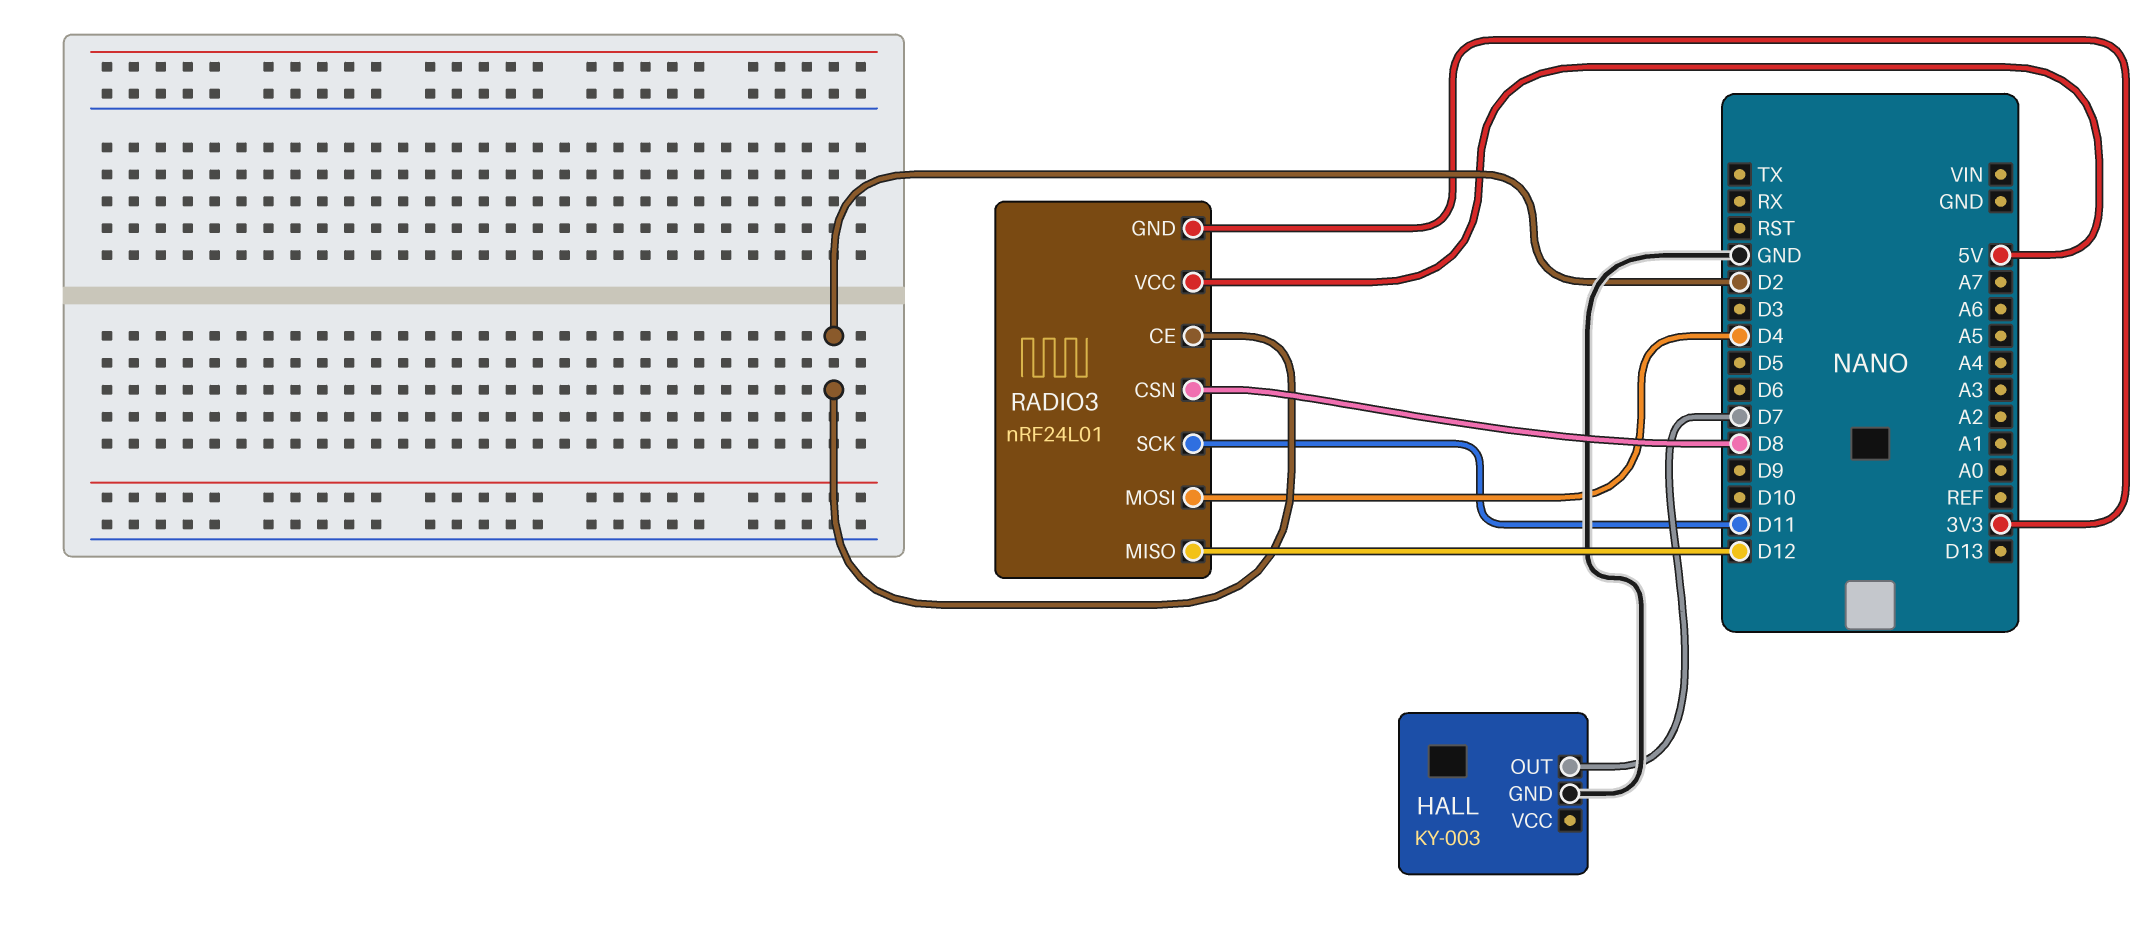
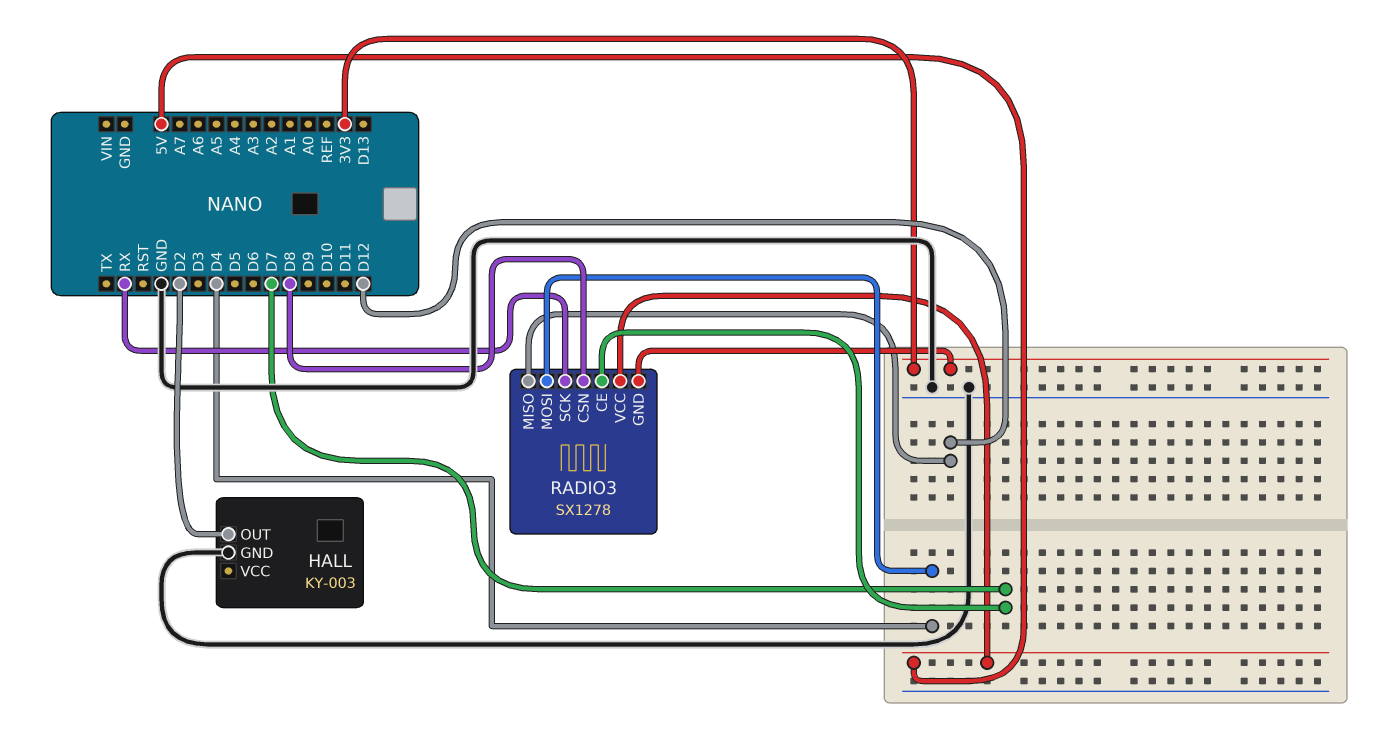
HALL pin OUT: D7 -> D2
RADIO3: nRF24L01 -> SX1278
RADIO3 pin CE: D2 -> D7
RADIO3 pin SCK: D11 -> RX

